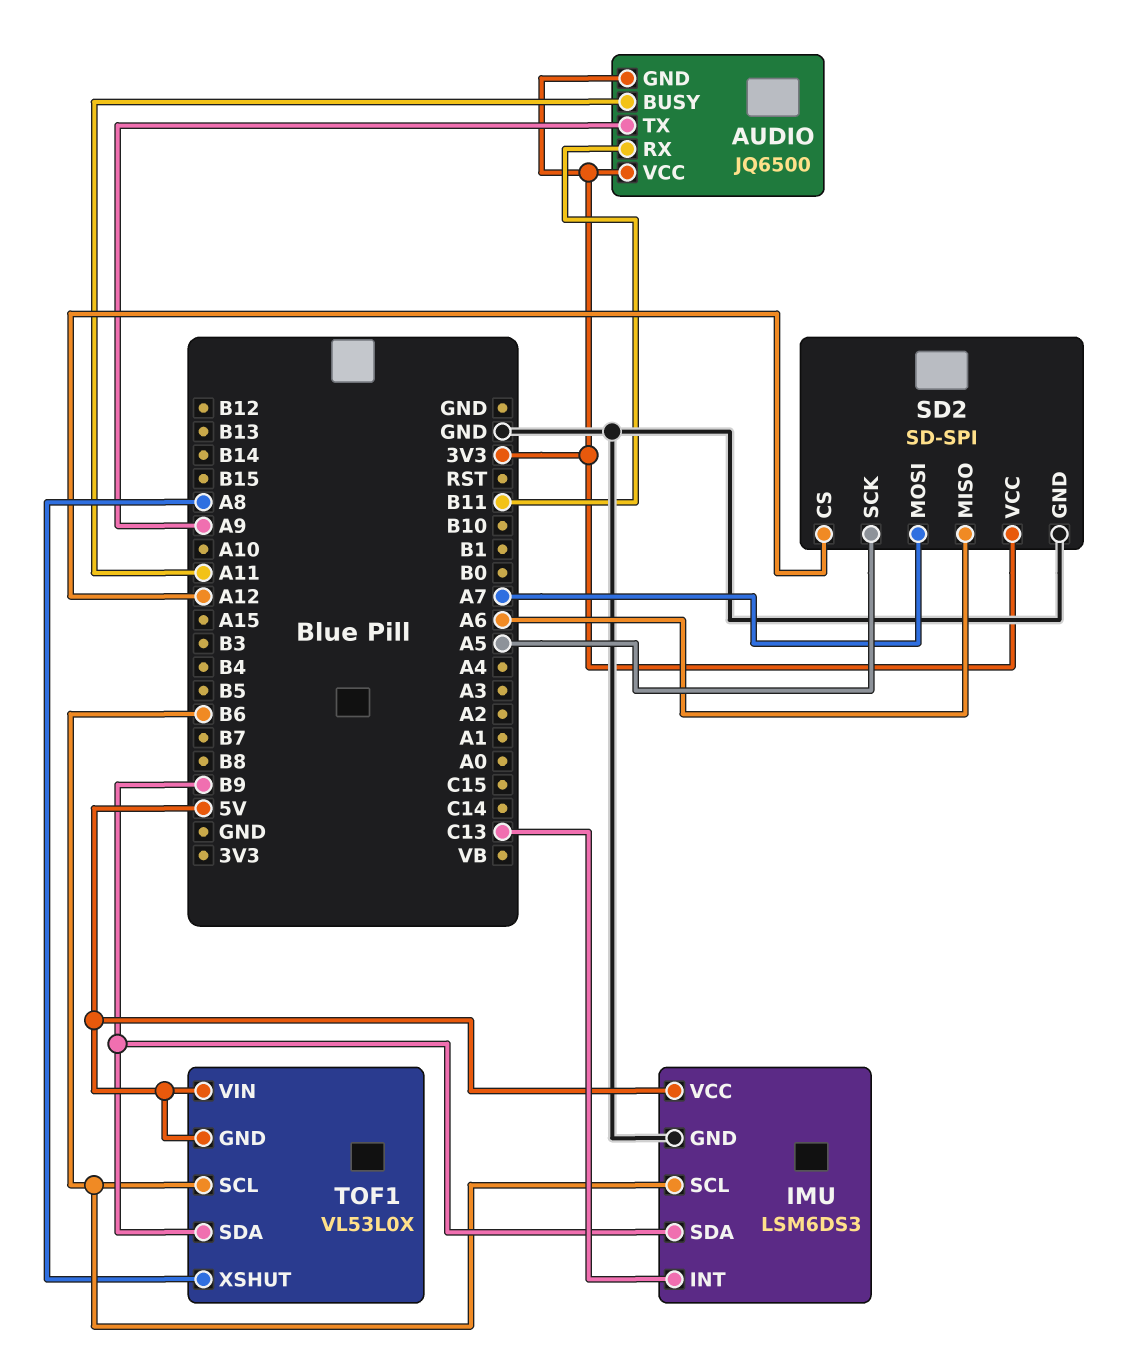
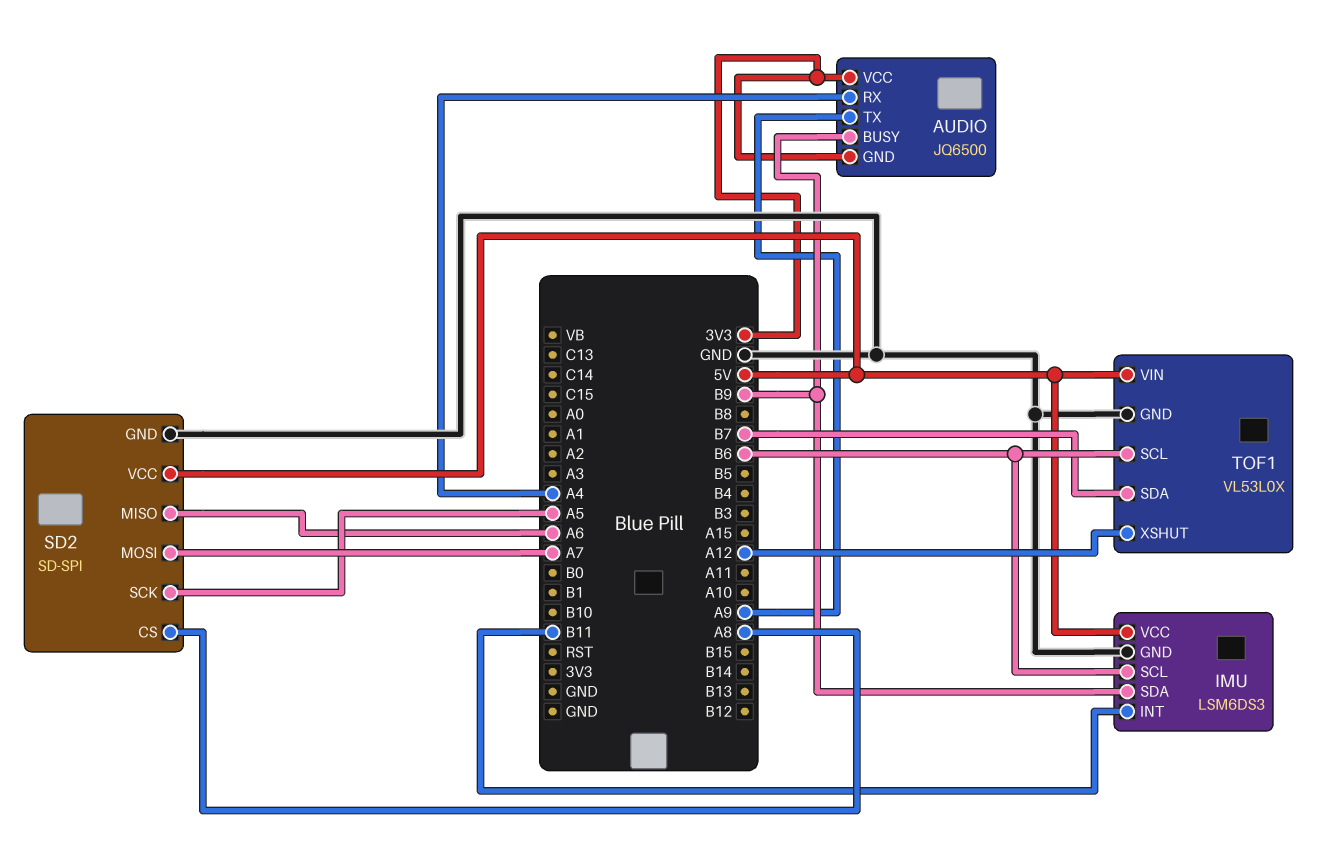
AUDIO pin BUSY: A11 -> B9
AUDIO pin RX: B11 -> A4
IMU pin INT: C13 -> B11
SD2 pin CS: A12 -> A8
SD2 pin VCC: 3V3 -> 5V
TOF1 pin GND: 5V -> GND
TOF1 pin SDA: B9 -> B7
TOF1 pin XSHUT: A8 -> A12

